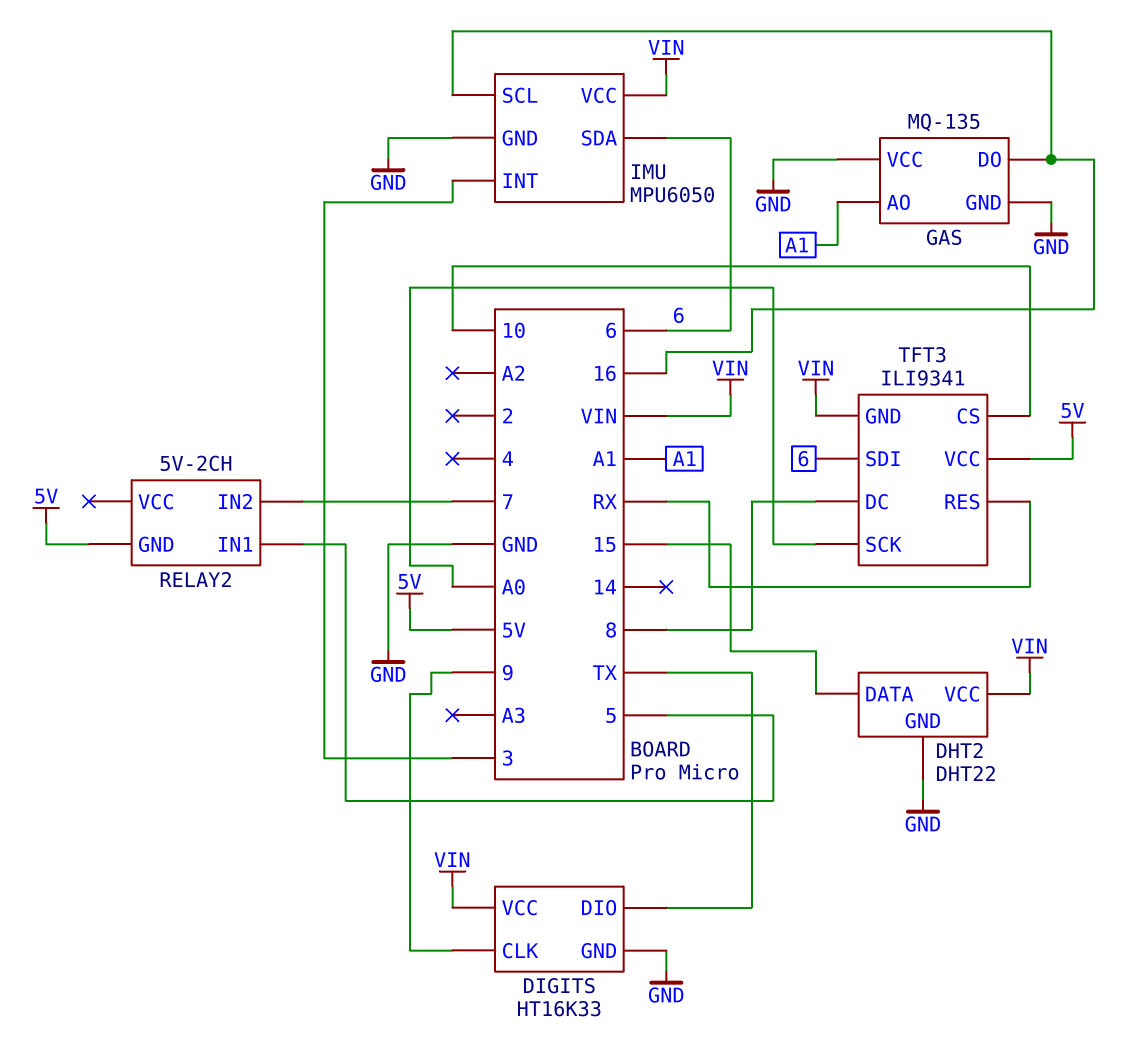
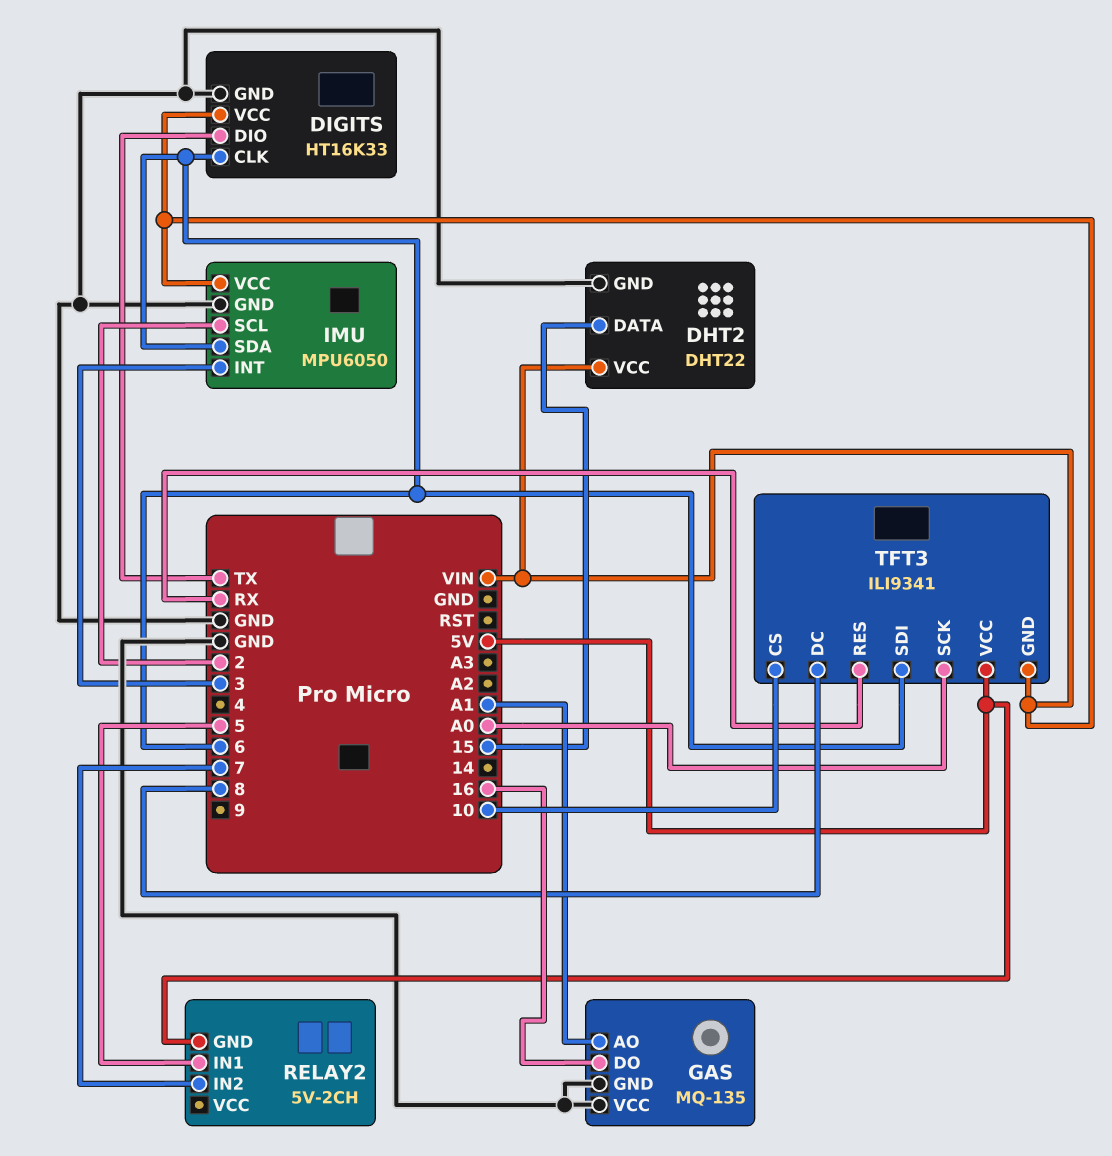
DIGITS pin CLK: 9 -> 6
IMU pin SCL: 16 -> 2

